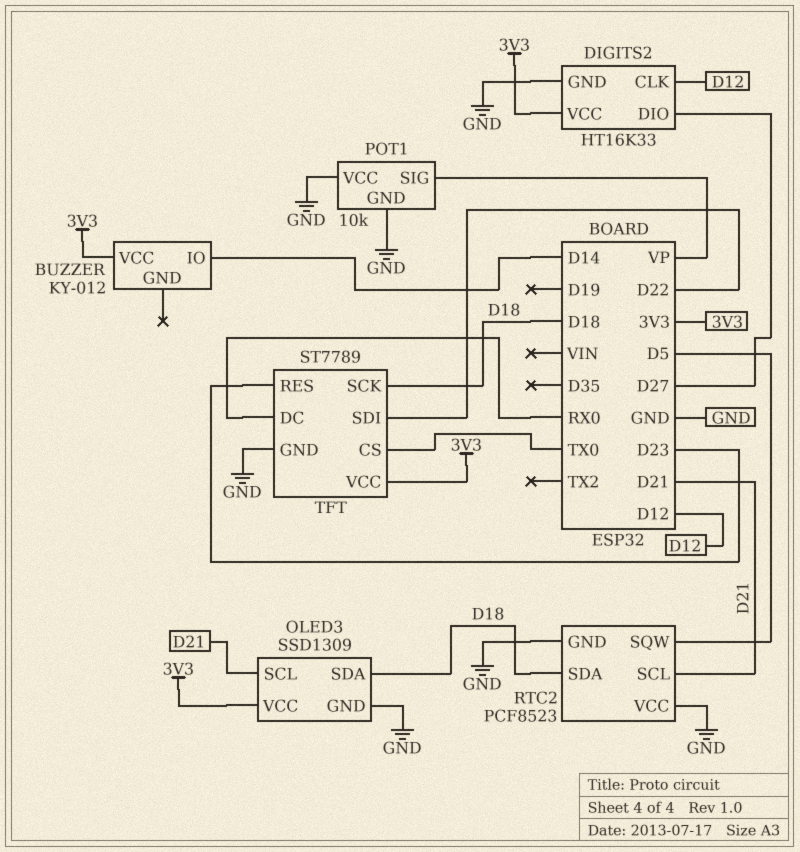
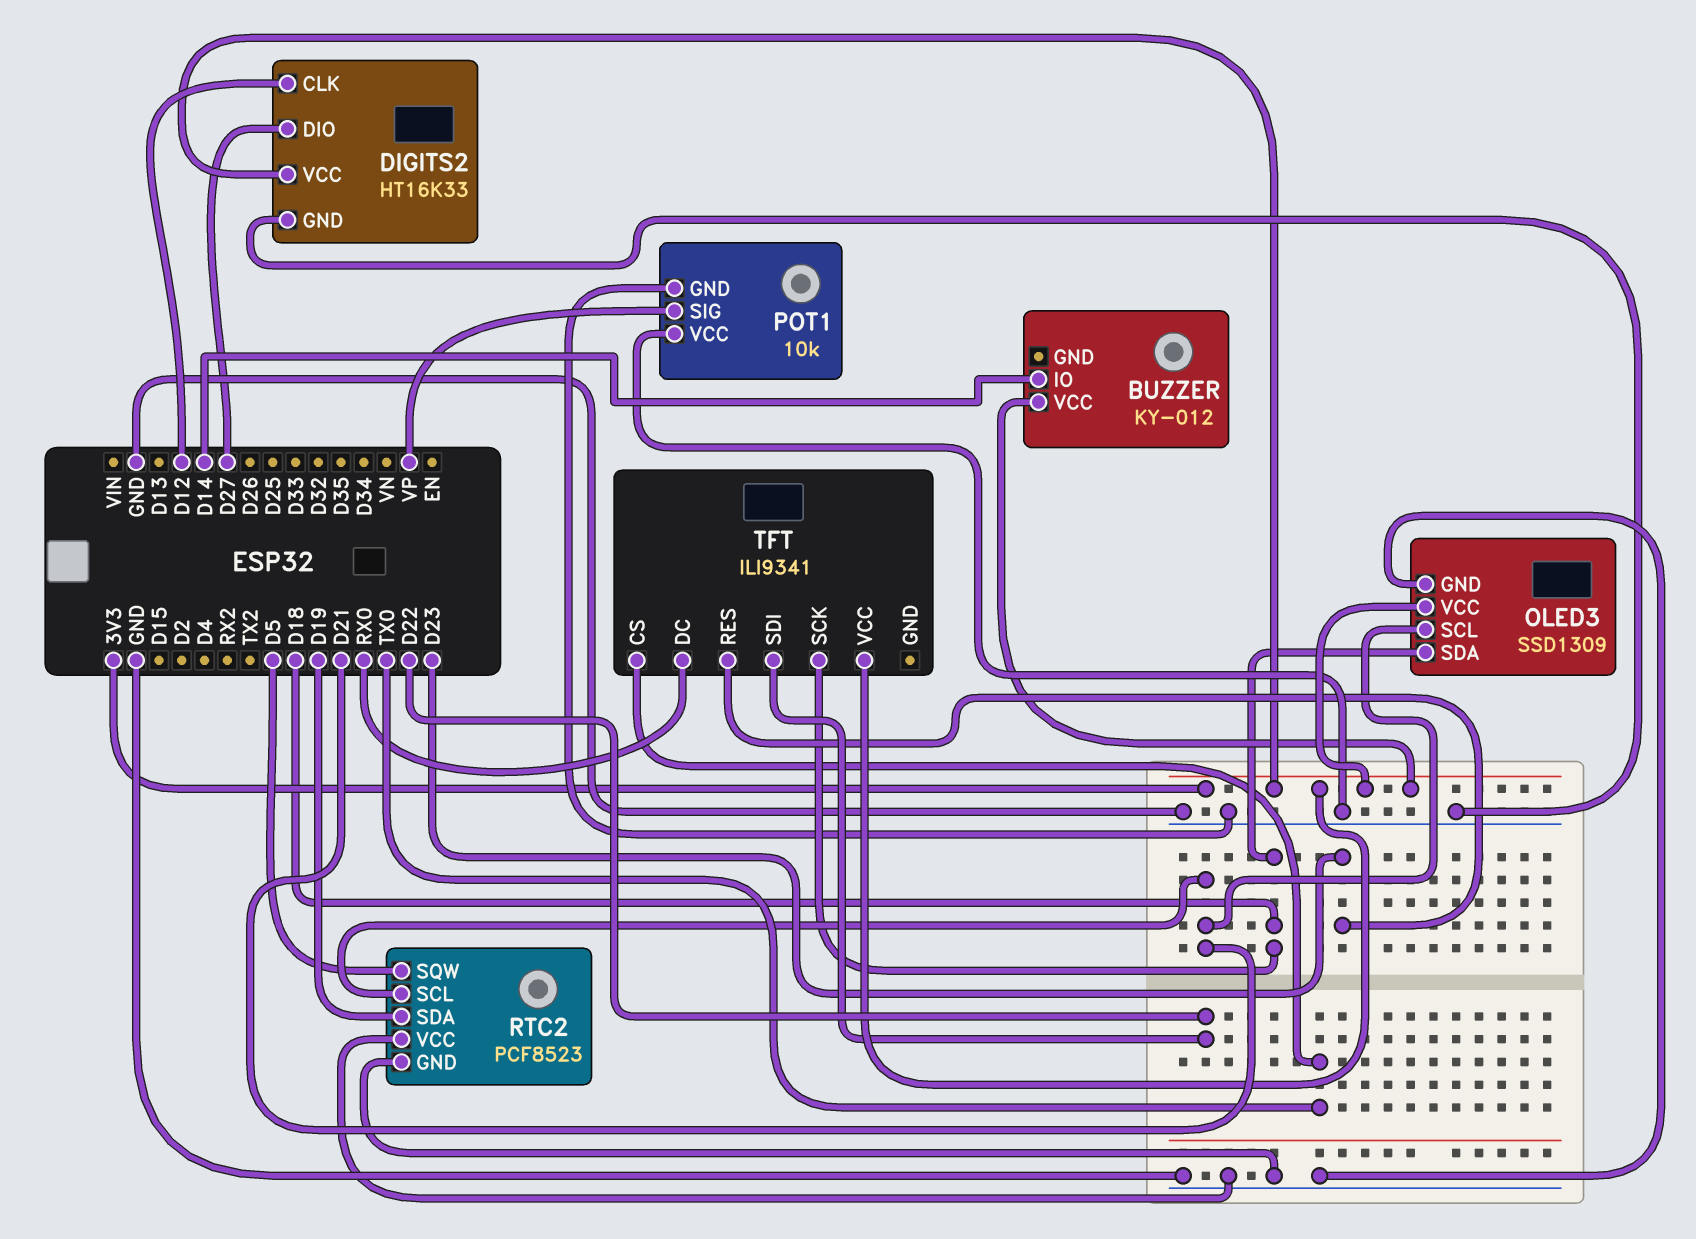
RTC2 pin SDA: D18 -> D19
TFT: ST7789 -> ILI9341
TFT pin GND: GND -> none

